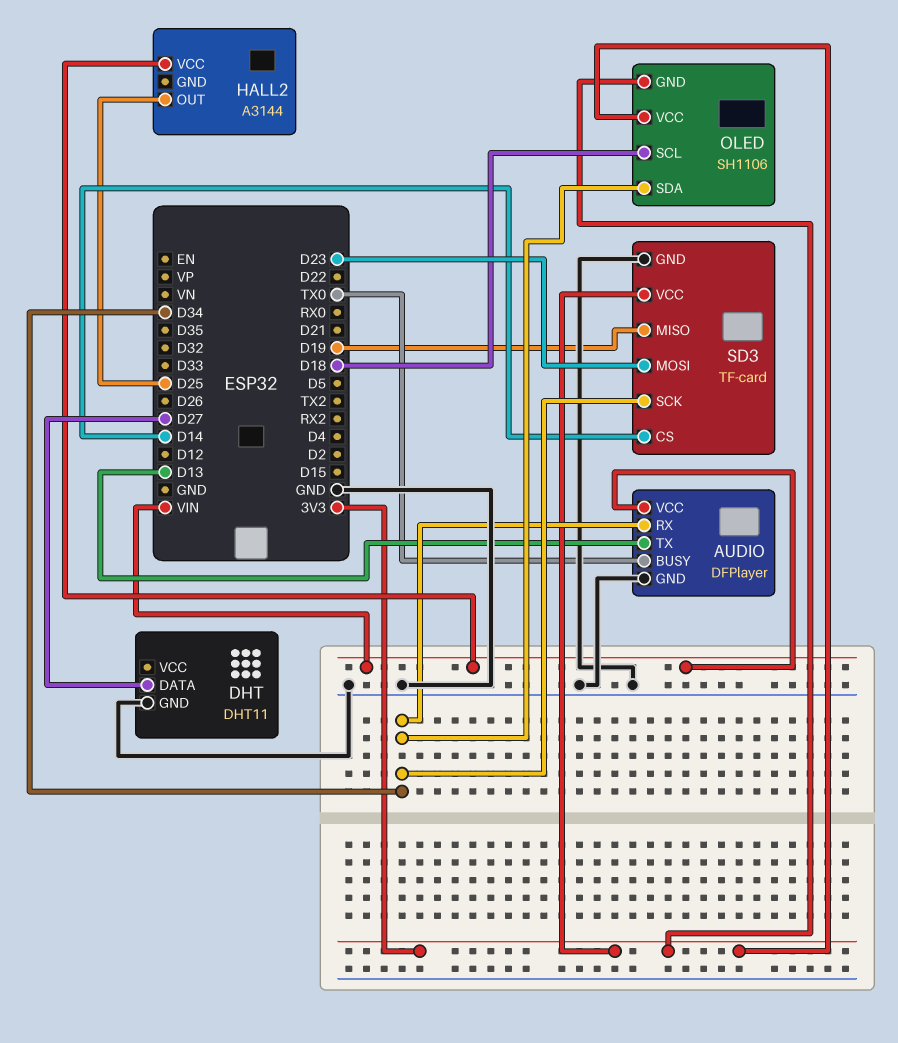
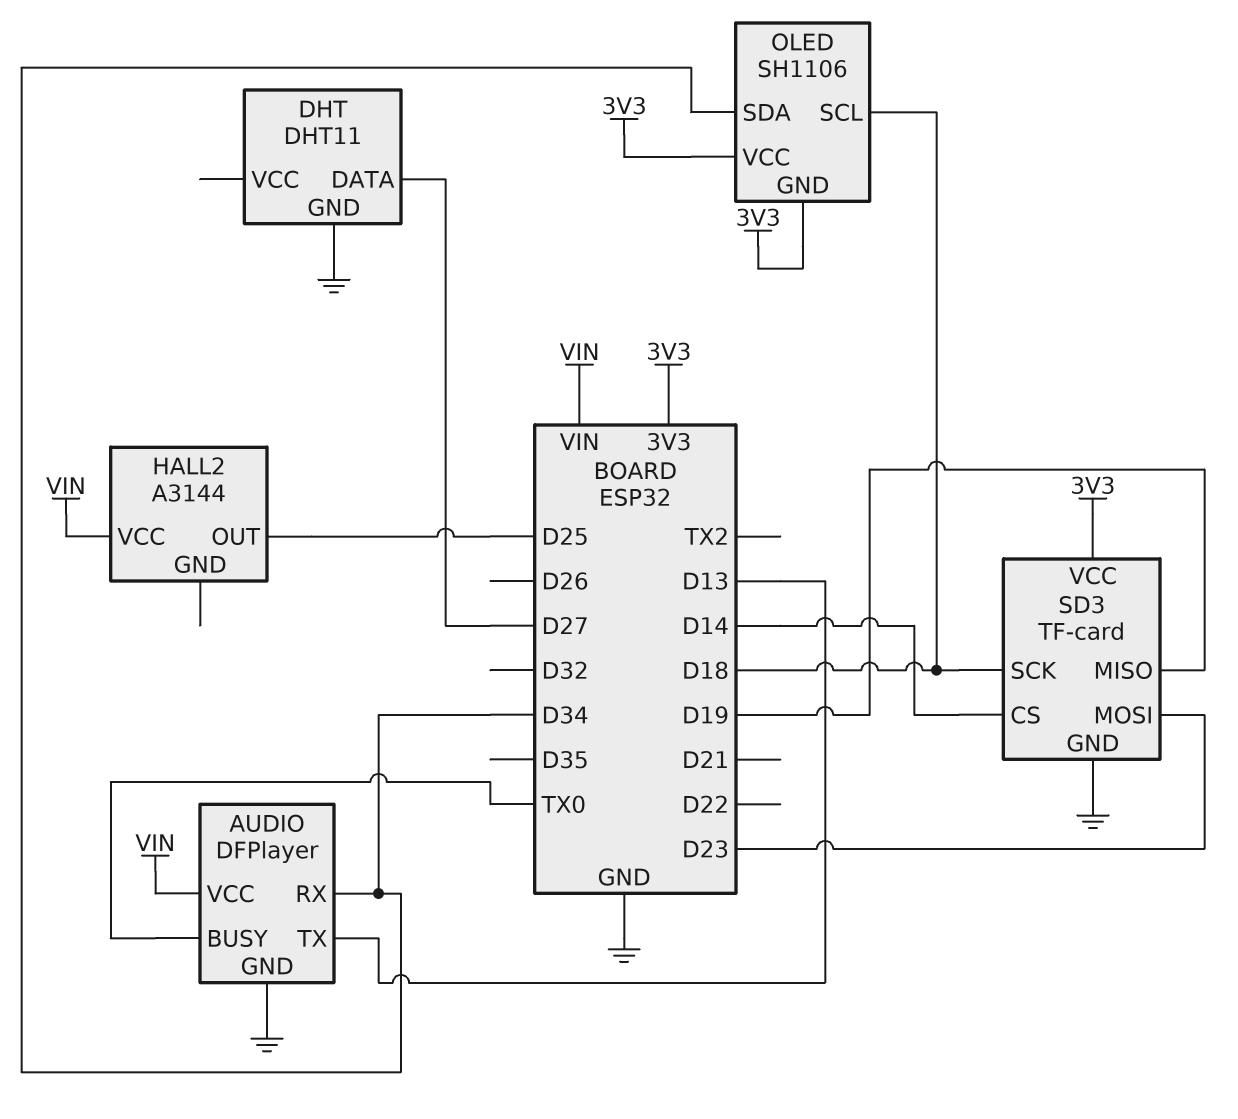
SD3 pin SCK: D34 -> D18

